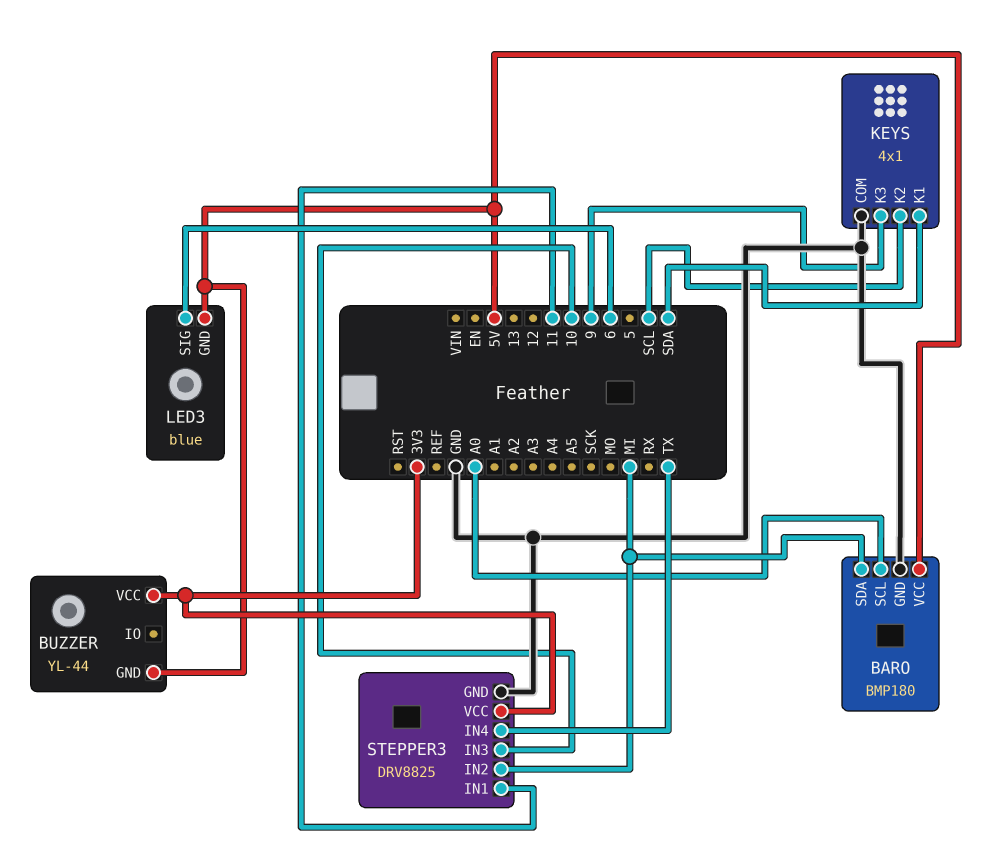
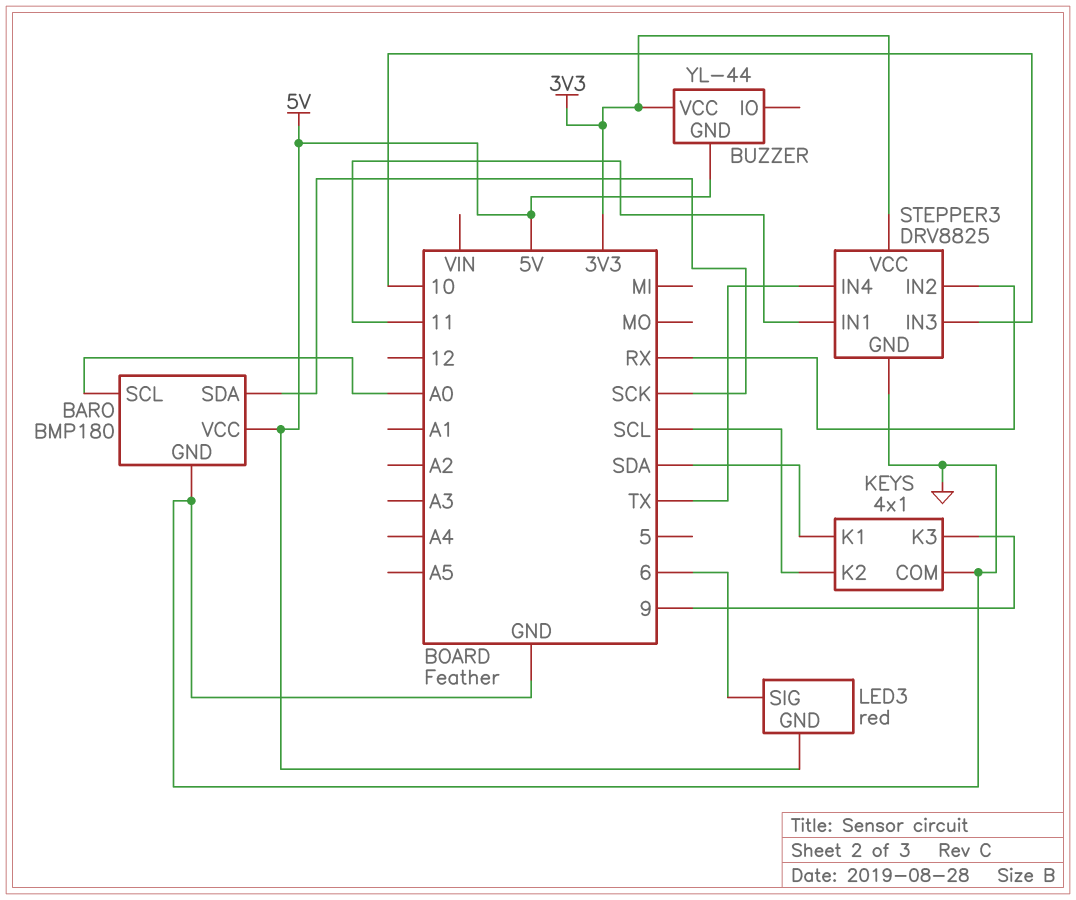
BARO pin SDA: MI -> SCK
LED3: blue -> red
STEPPER3 pin IN2: MI -> RX

